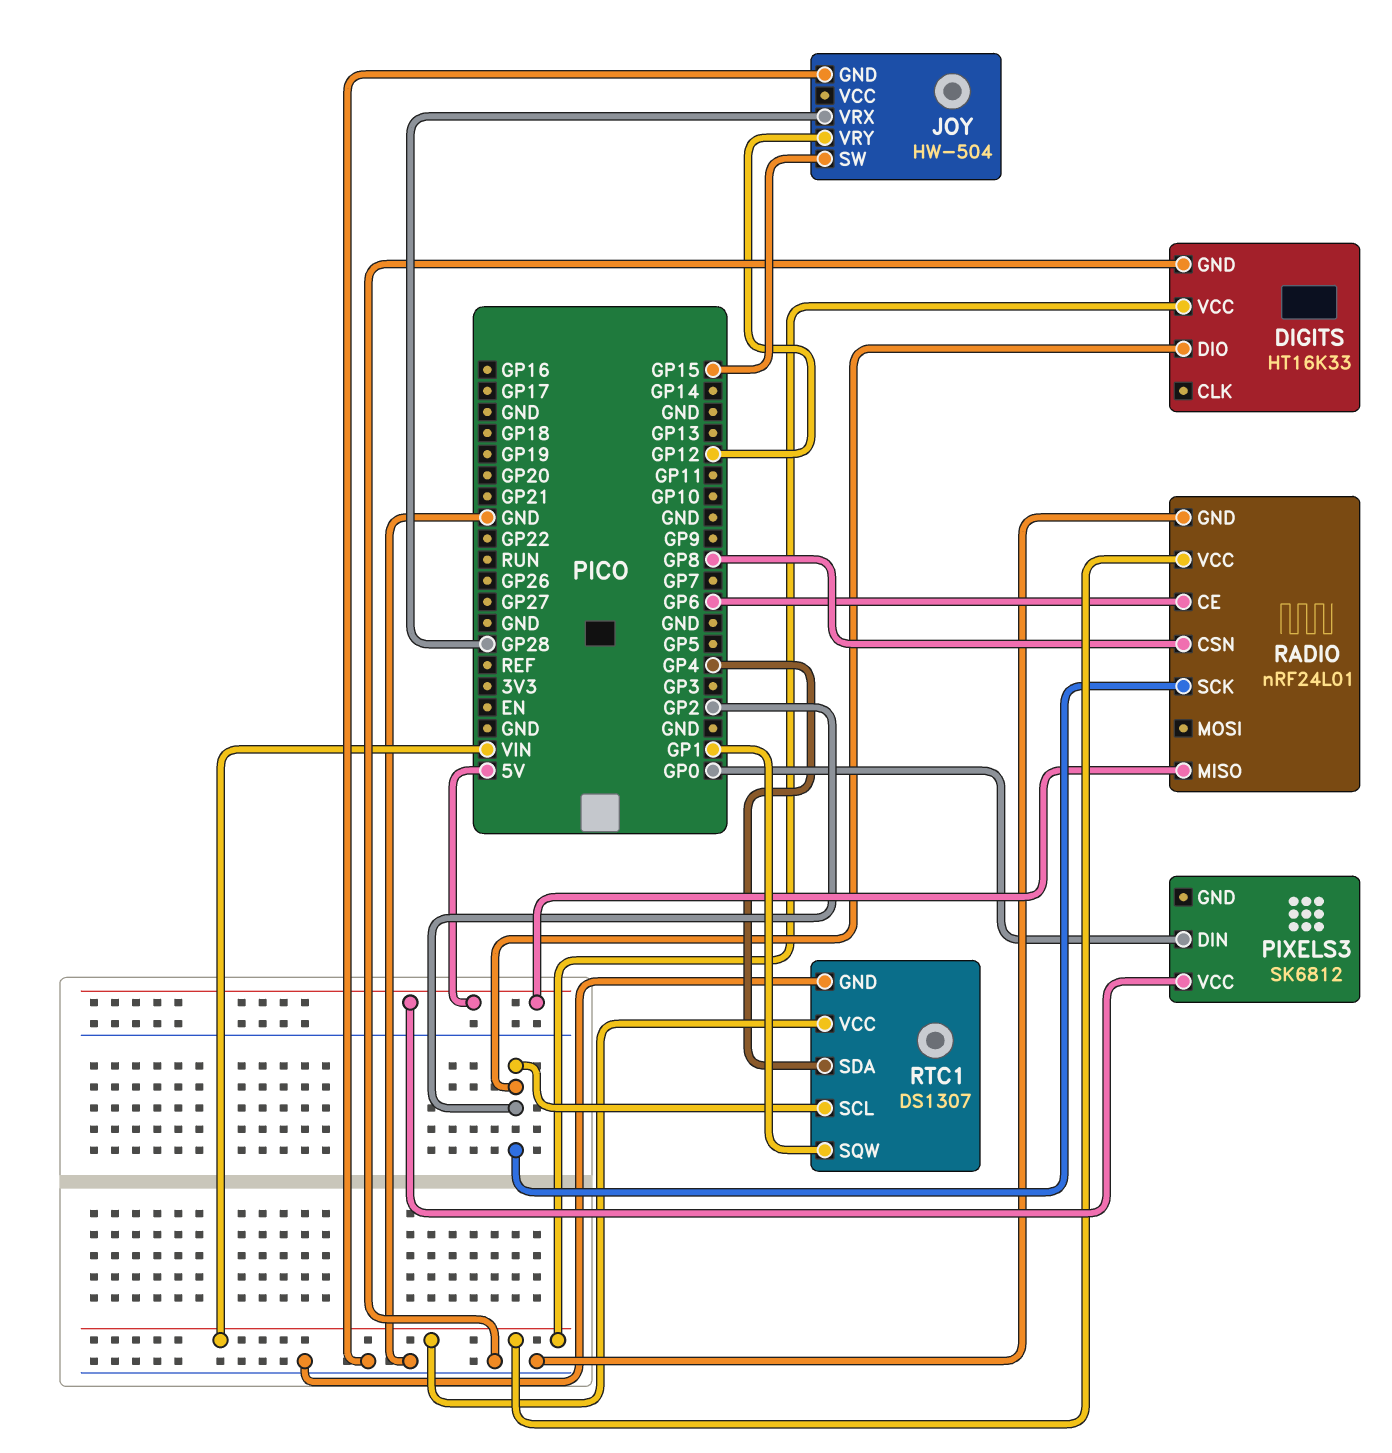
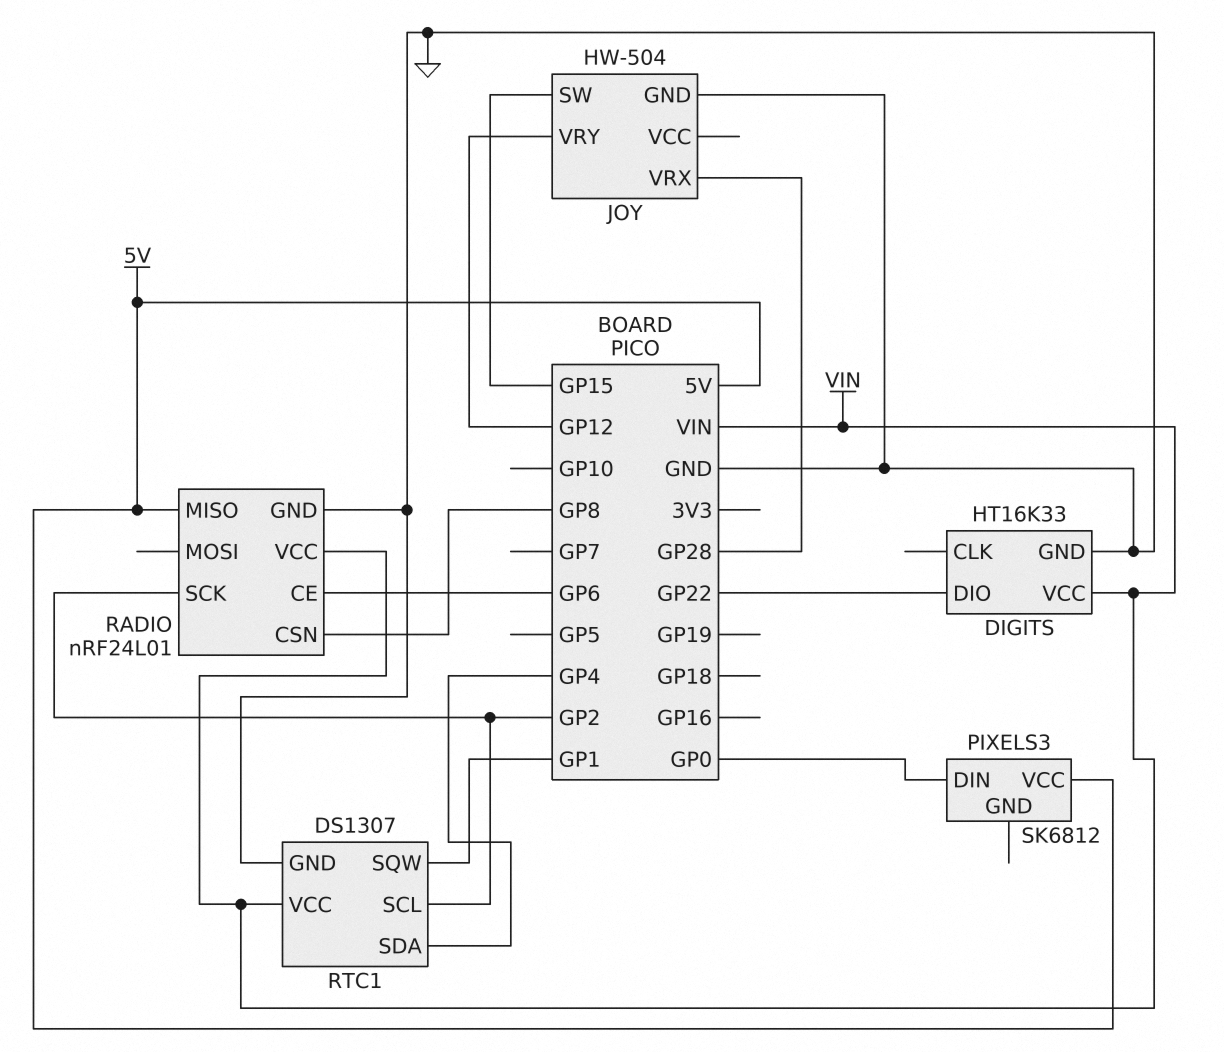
DIGITS pin DIO: GP2 -> GP22

